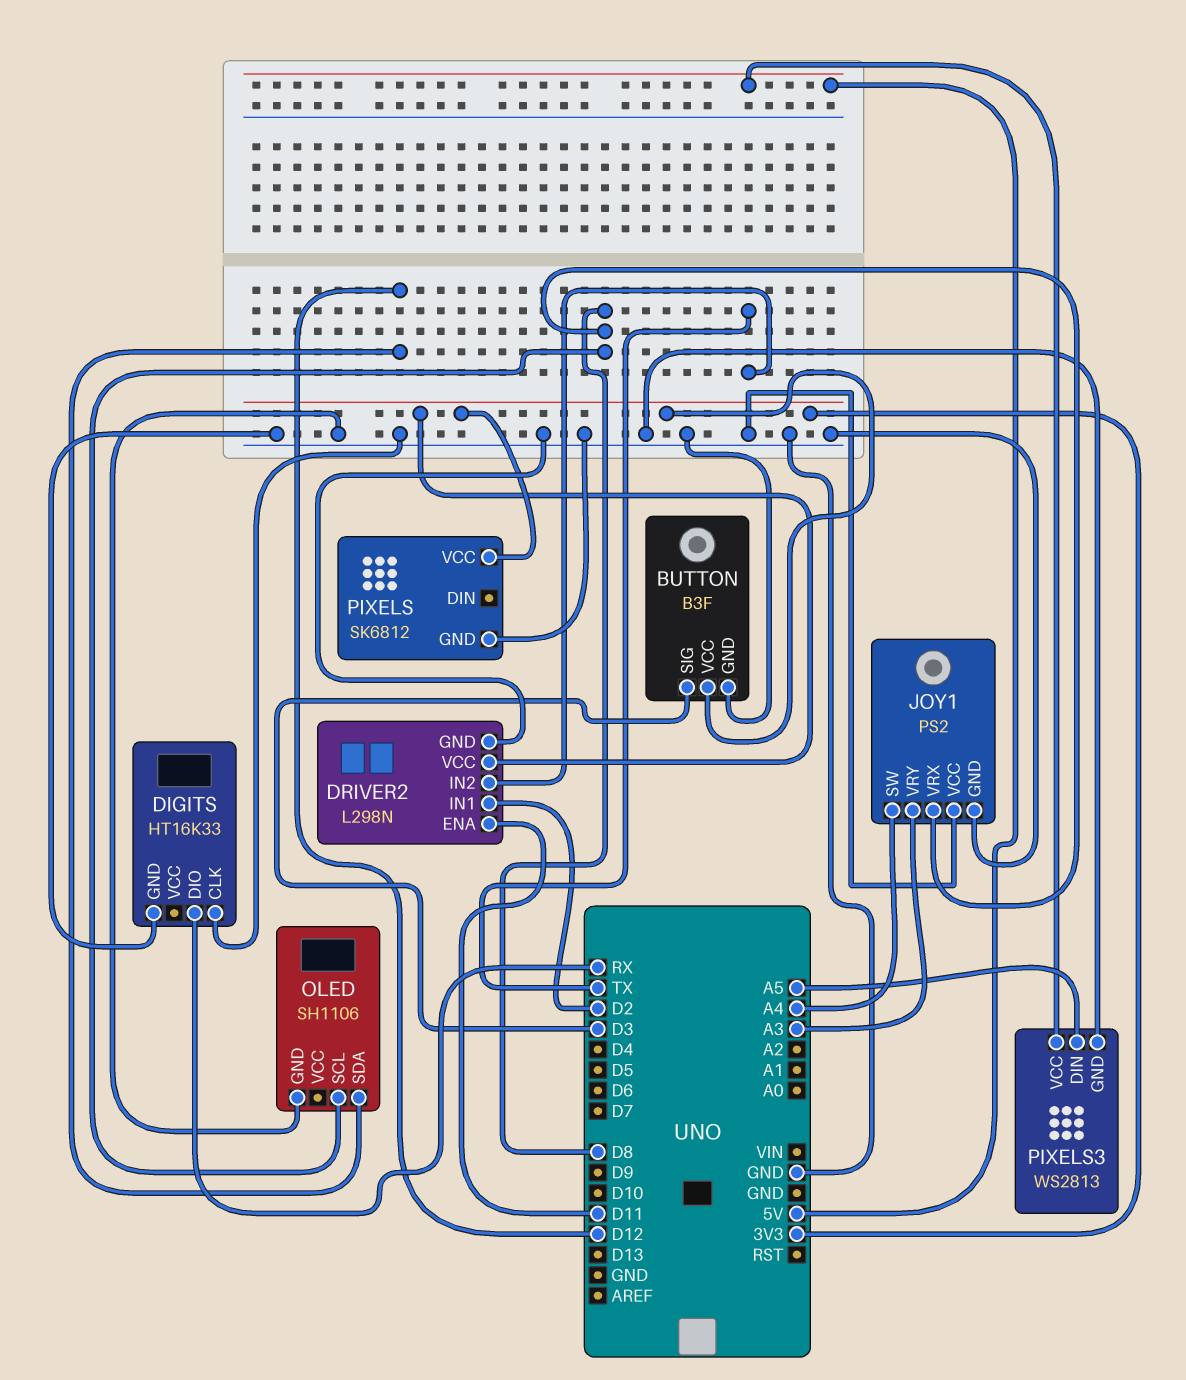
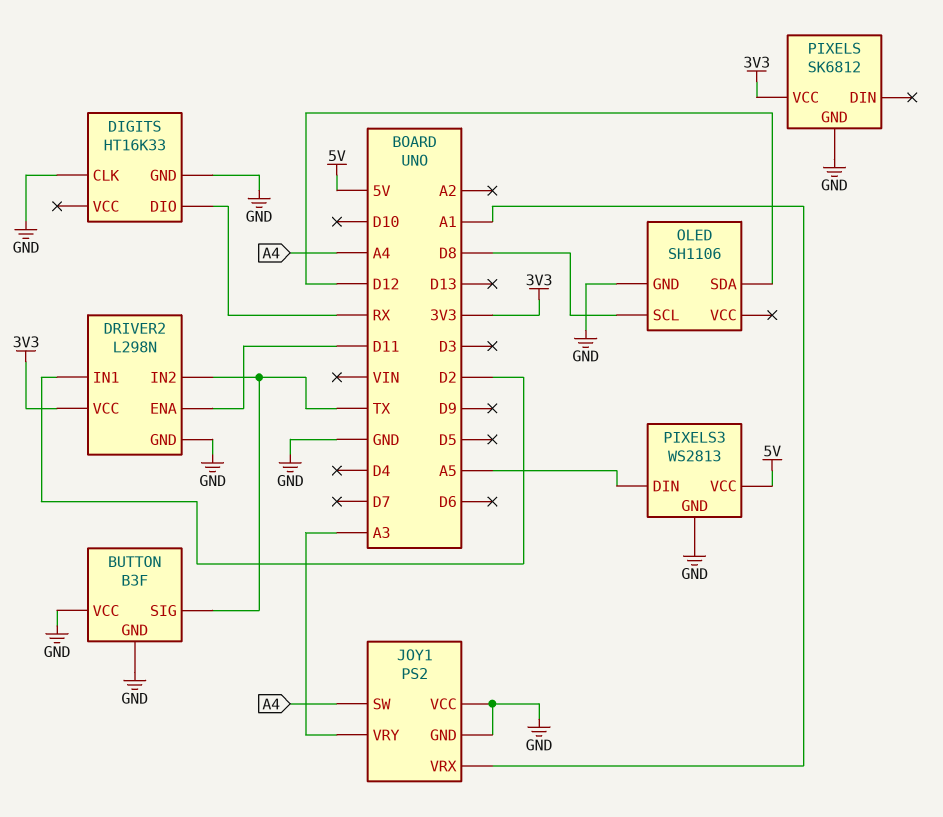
BUTTON pin SIG: D3 -> TX
BUTTON pin VCC: 3V3 -> GND
JOY1 pin VRX: D8 -> A1

